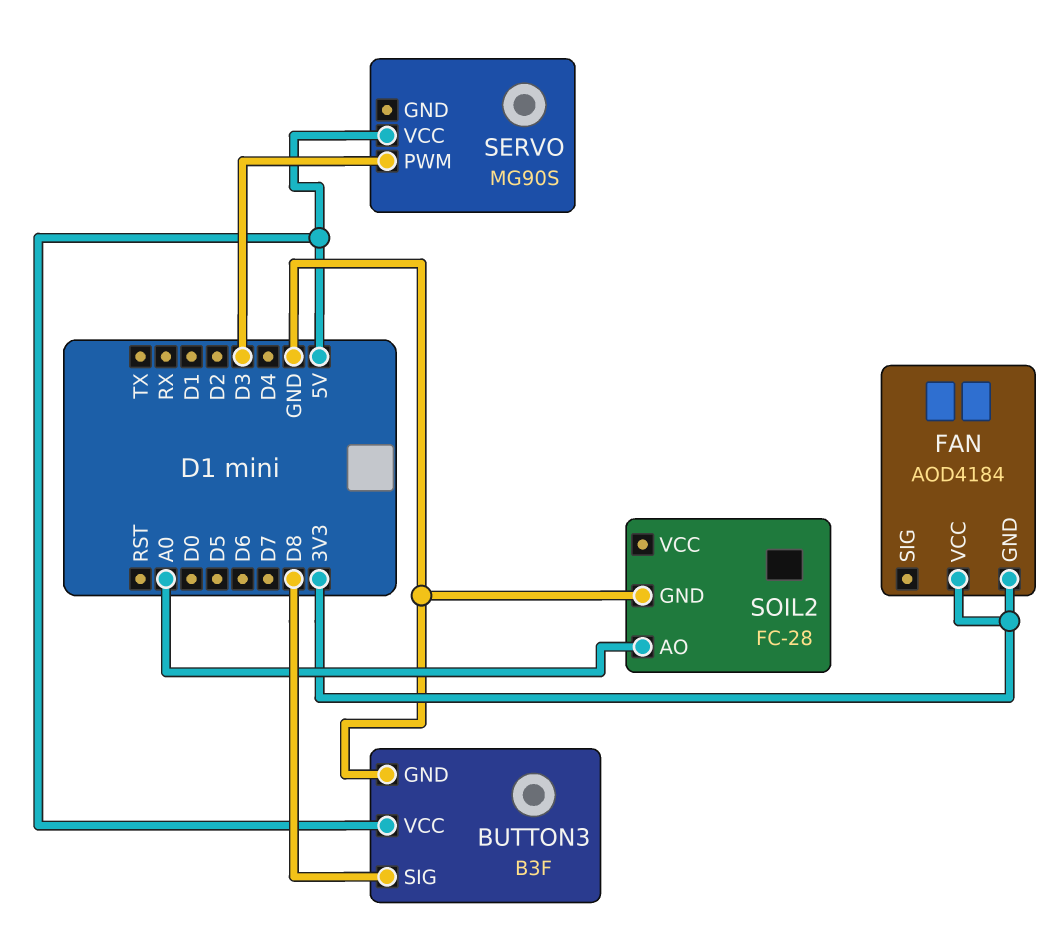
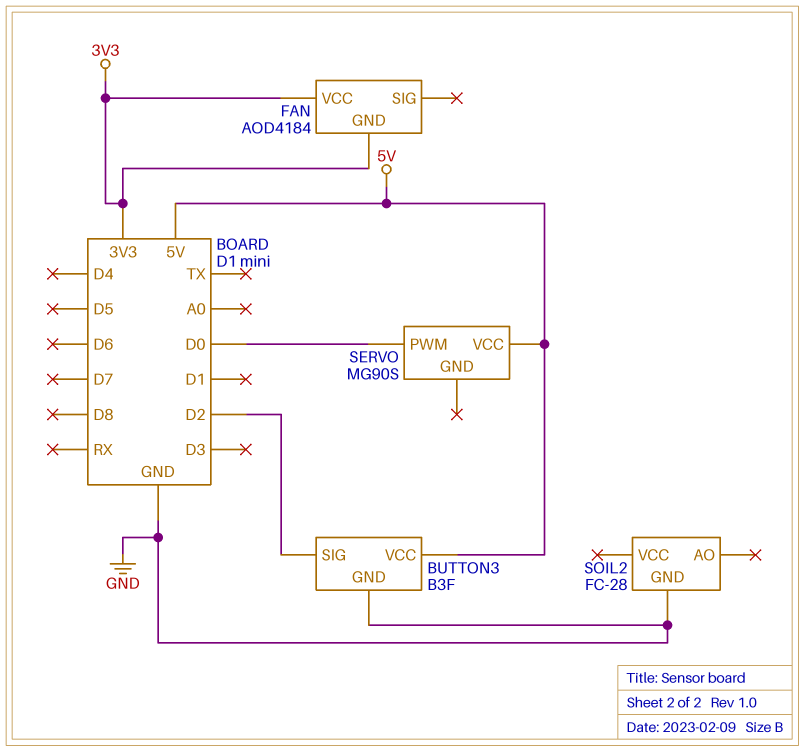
BUTTON3 pin SIG: D8 -> D2
SERVO pin PWM: D3 -> D0
SOIL2 pin AO: A0 -> none

